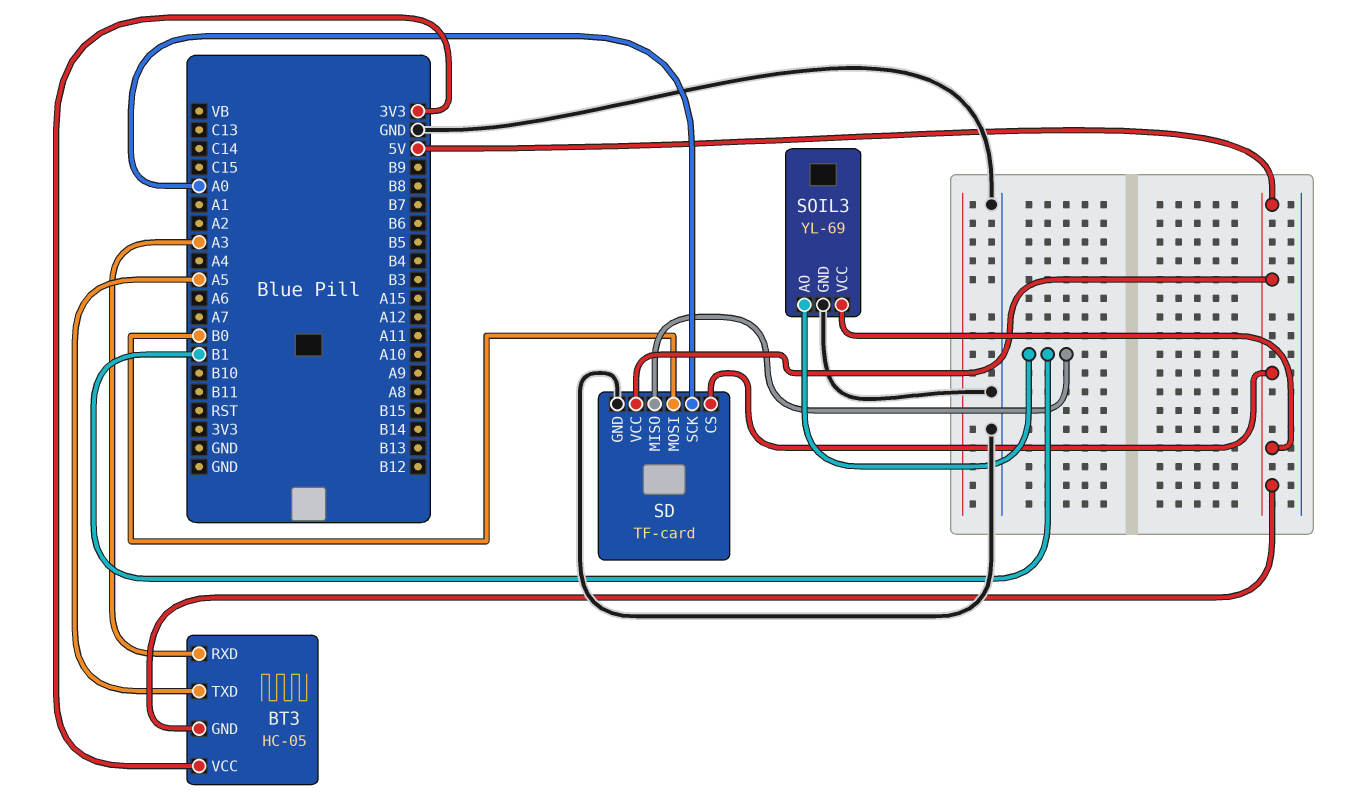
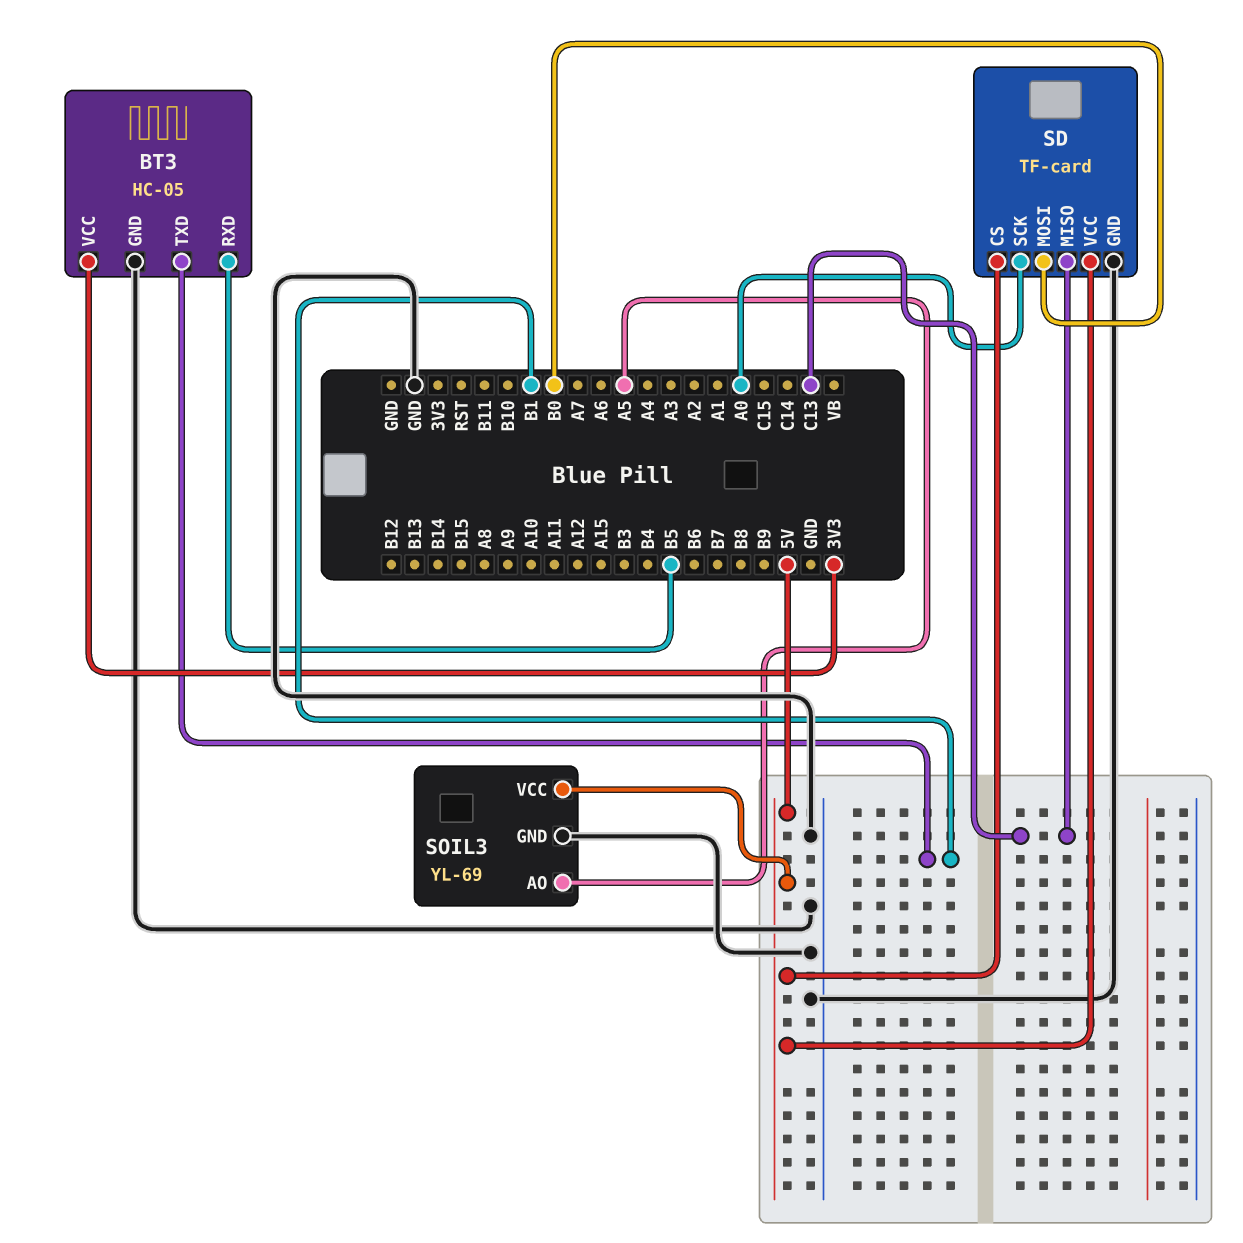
BT3 pin GND: 5V -> GND
BT3 pin RXD: A3 -> B5
BT3 pin TXD: A5 -> B1
SD pin MISO: B1 -> C13
SOIL3 pin AO: B1 -> A5

